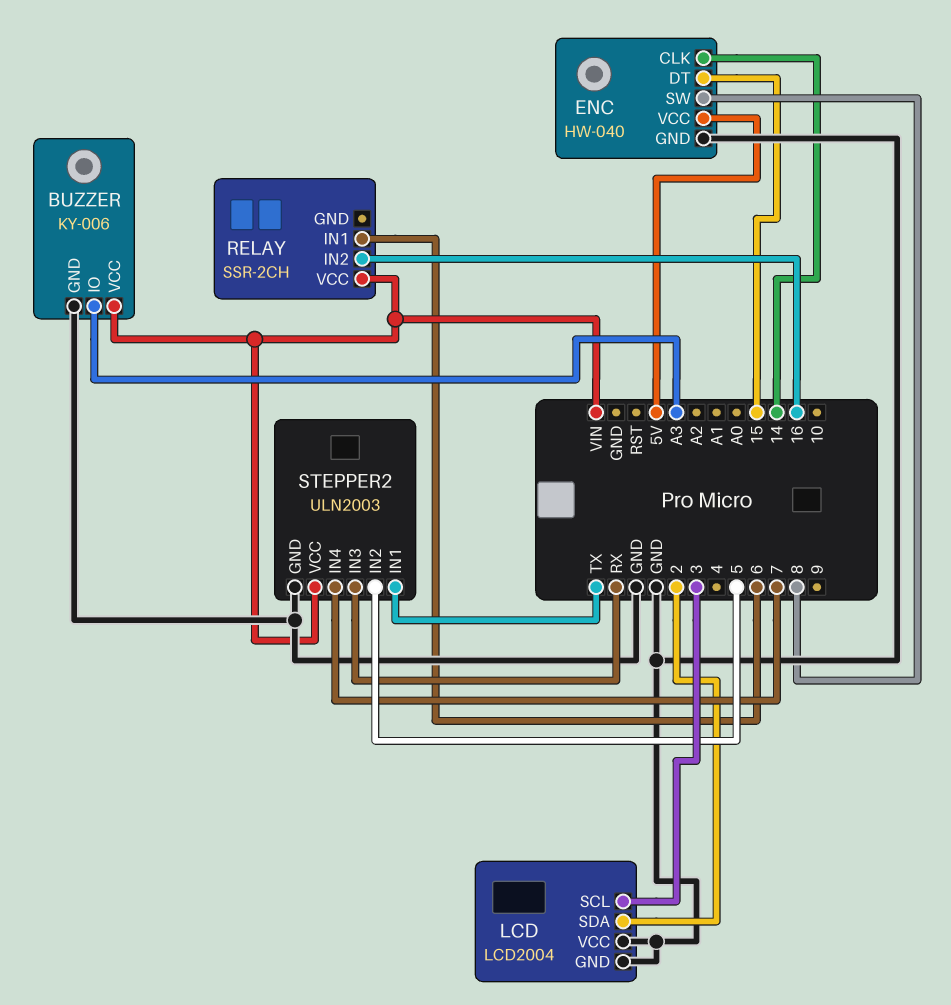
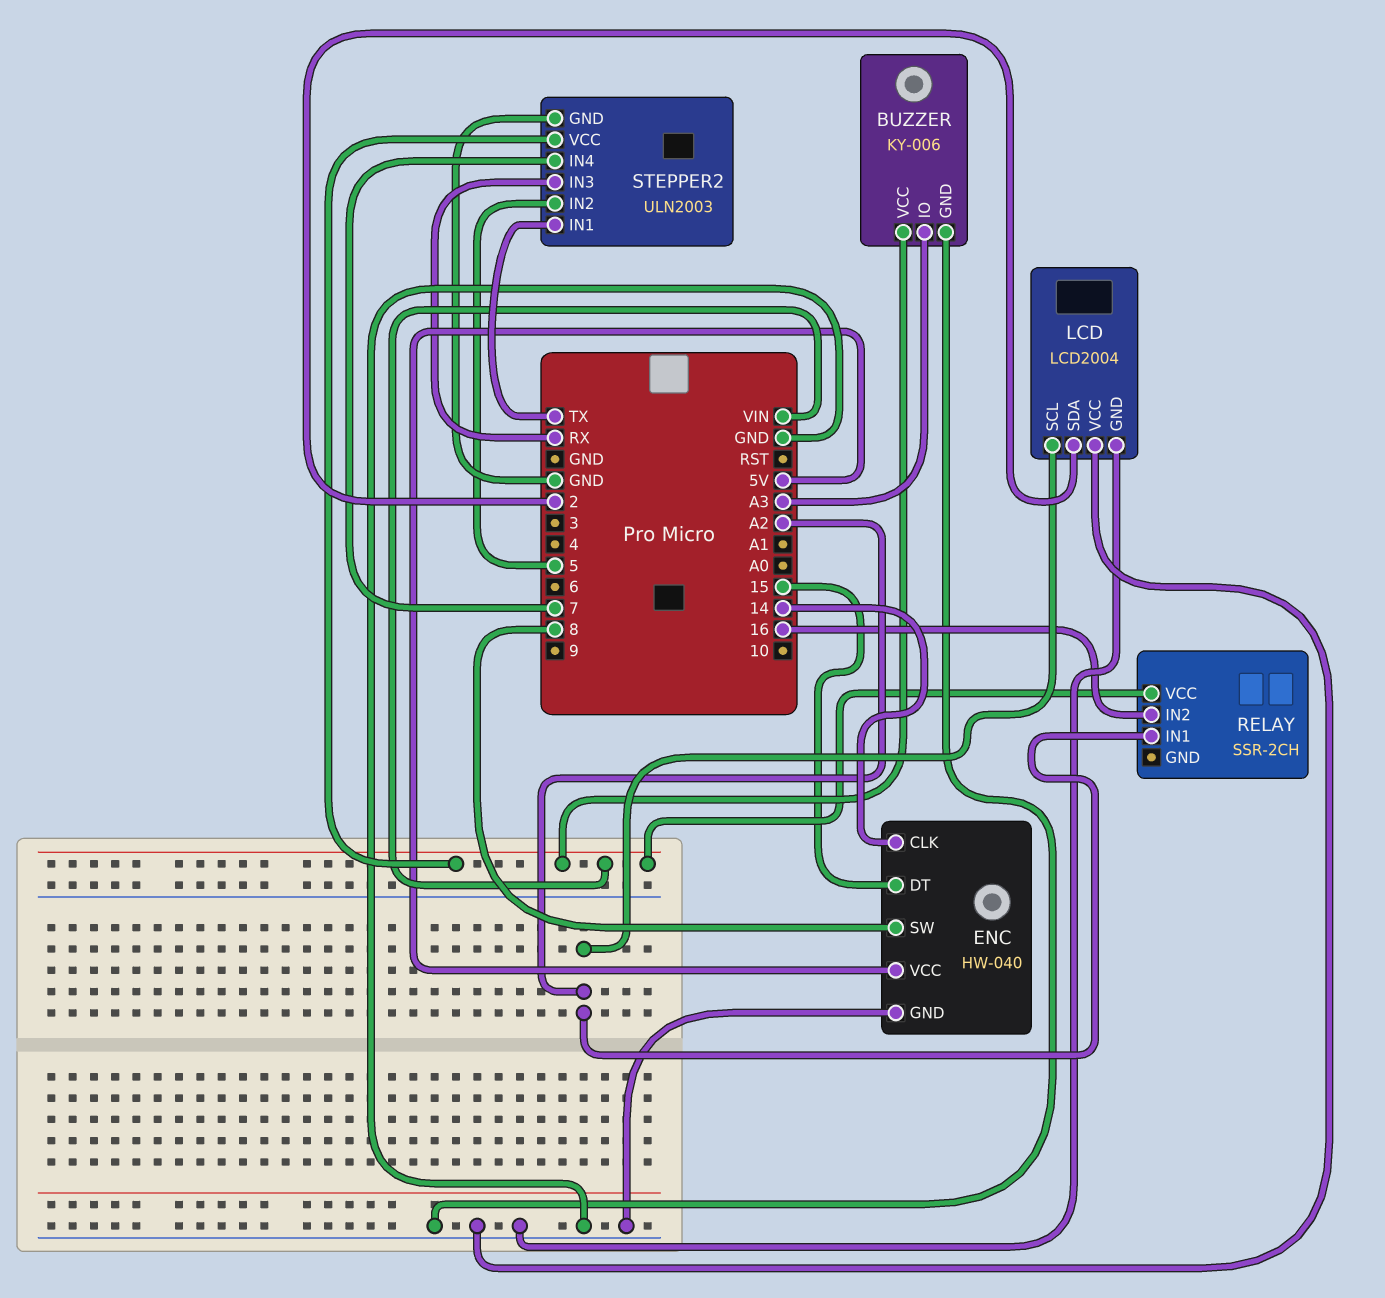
LCD pin SCL: 3 -> A2
RELAY pin IN1: 6 -> A2

